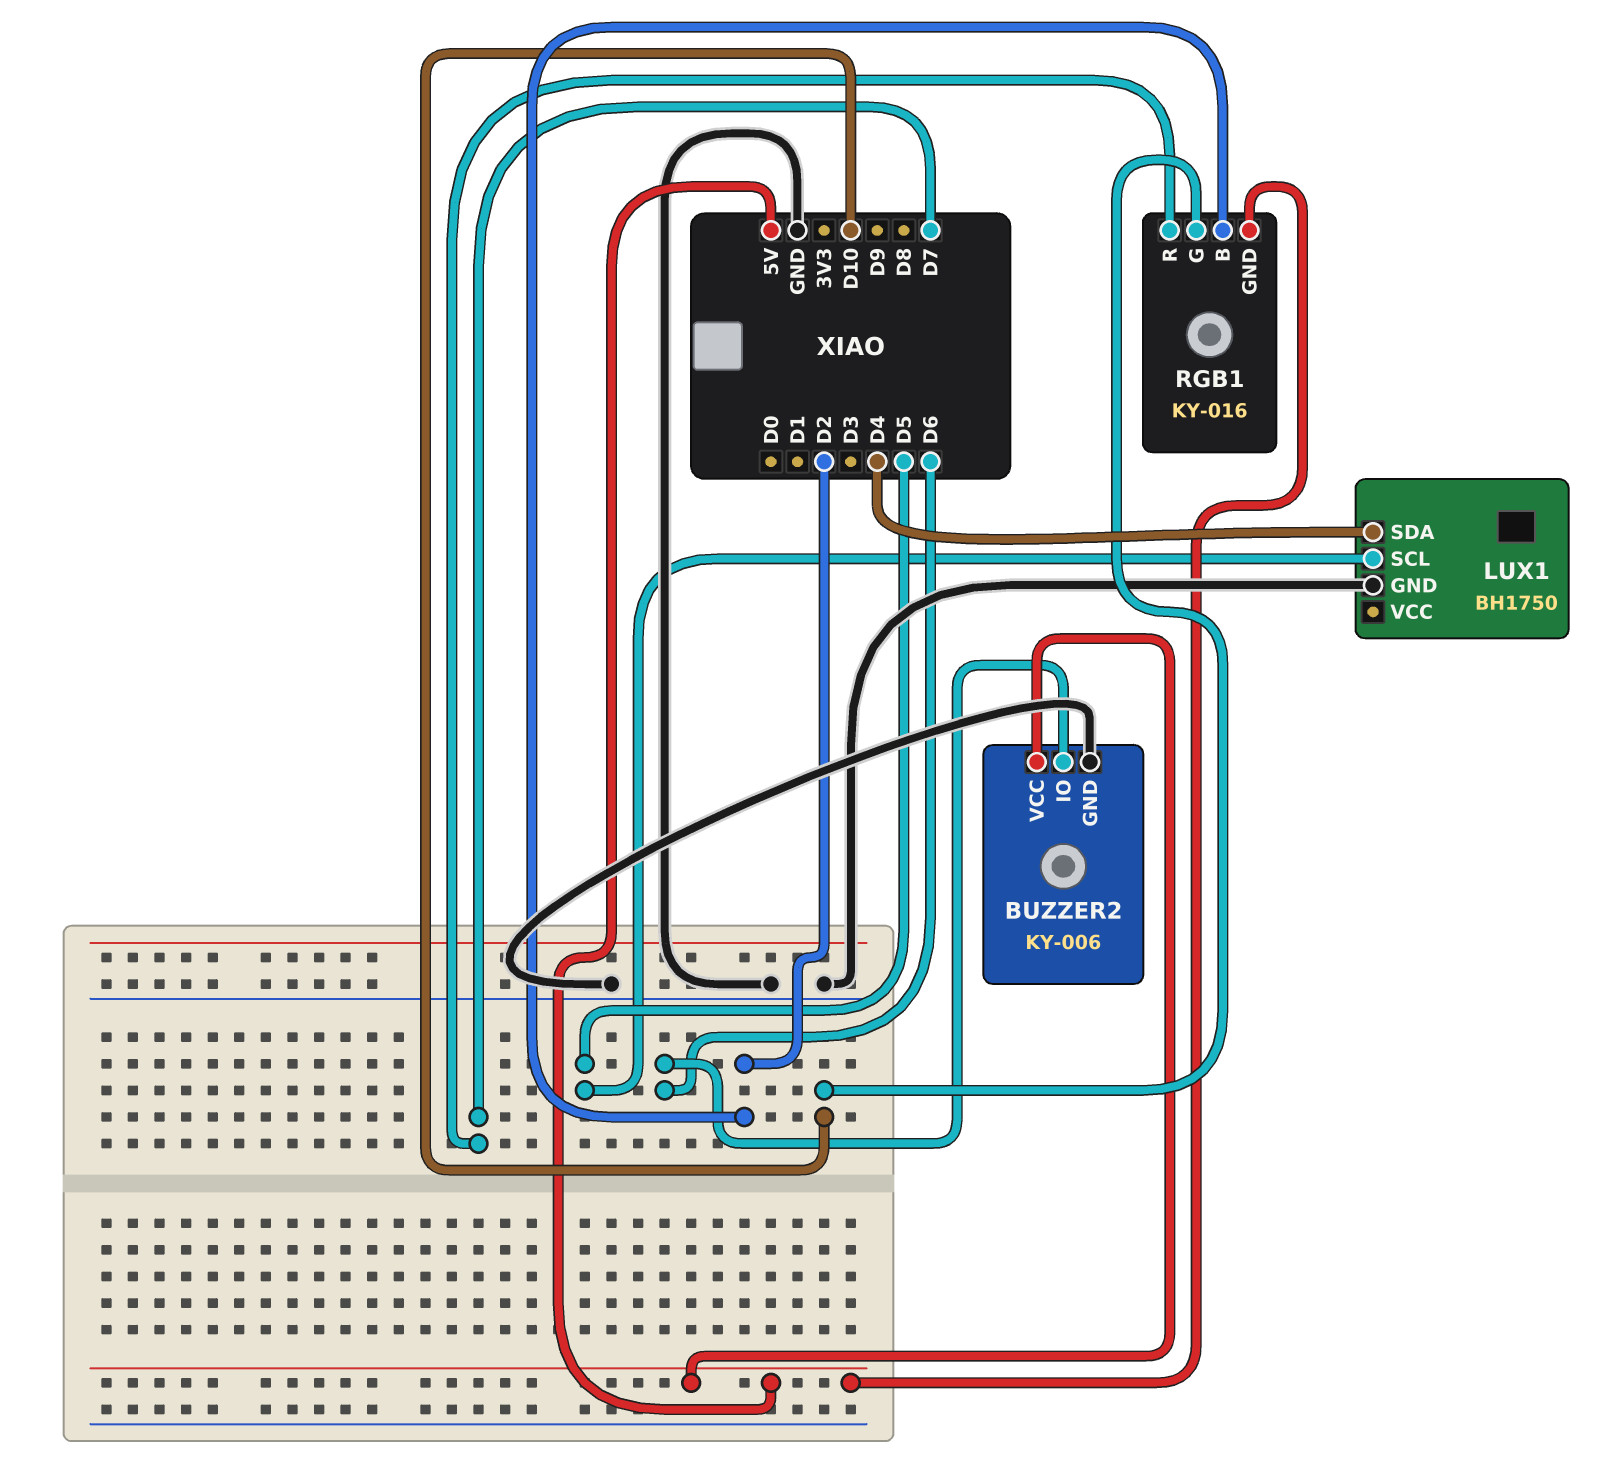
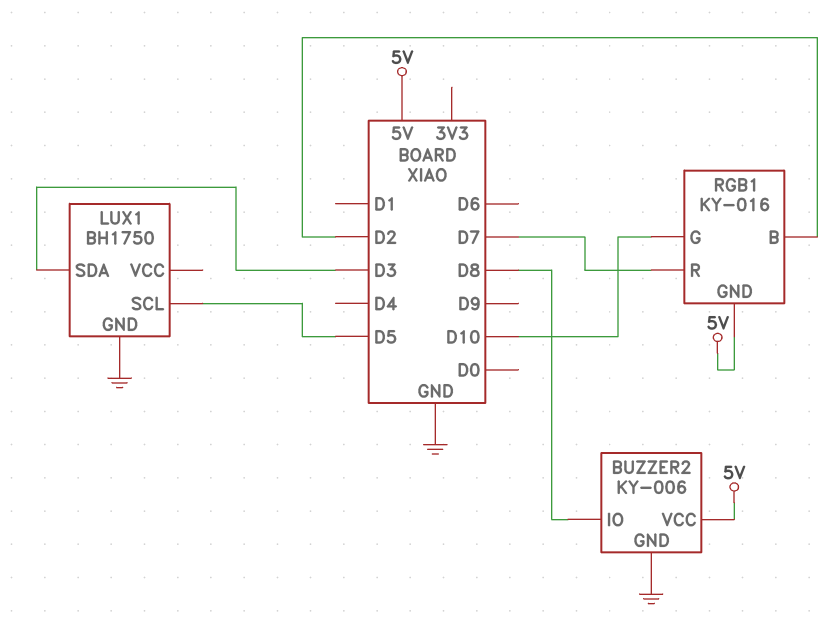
BUZZER2 pin IO: D6 -> D8
LUX1 pin SDA: D4 -> D3

